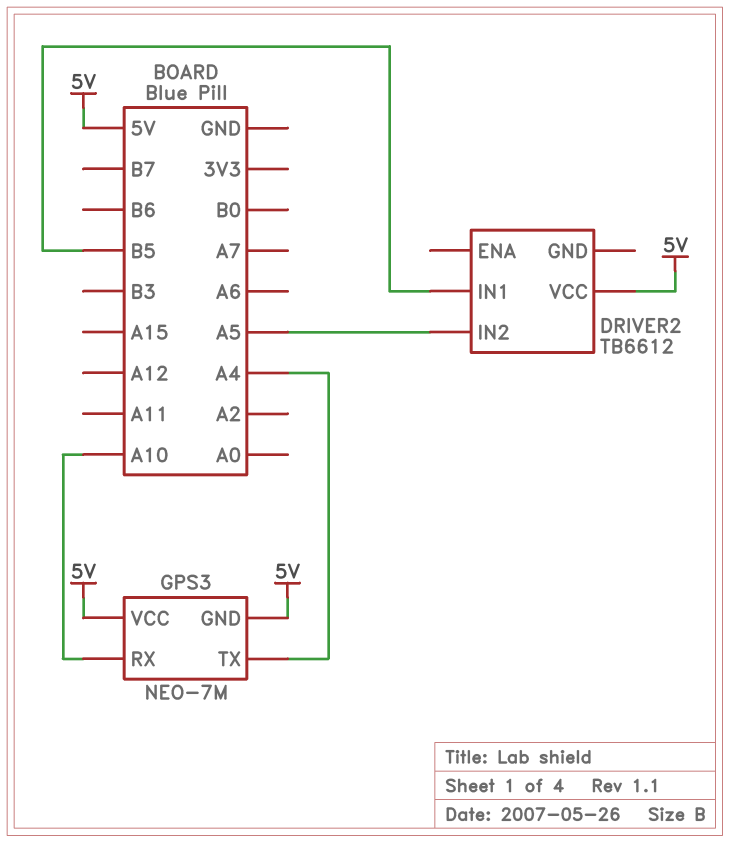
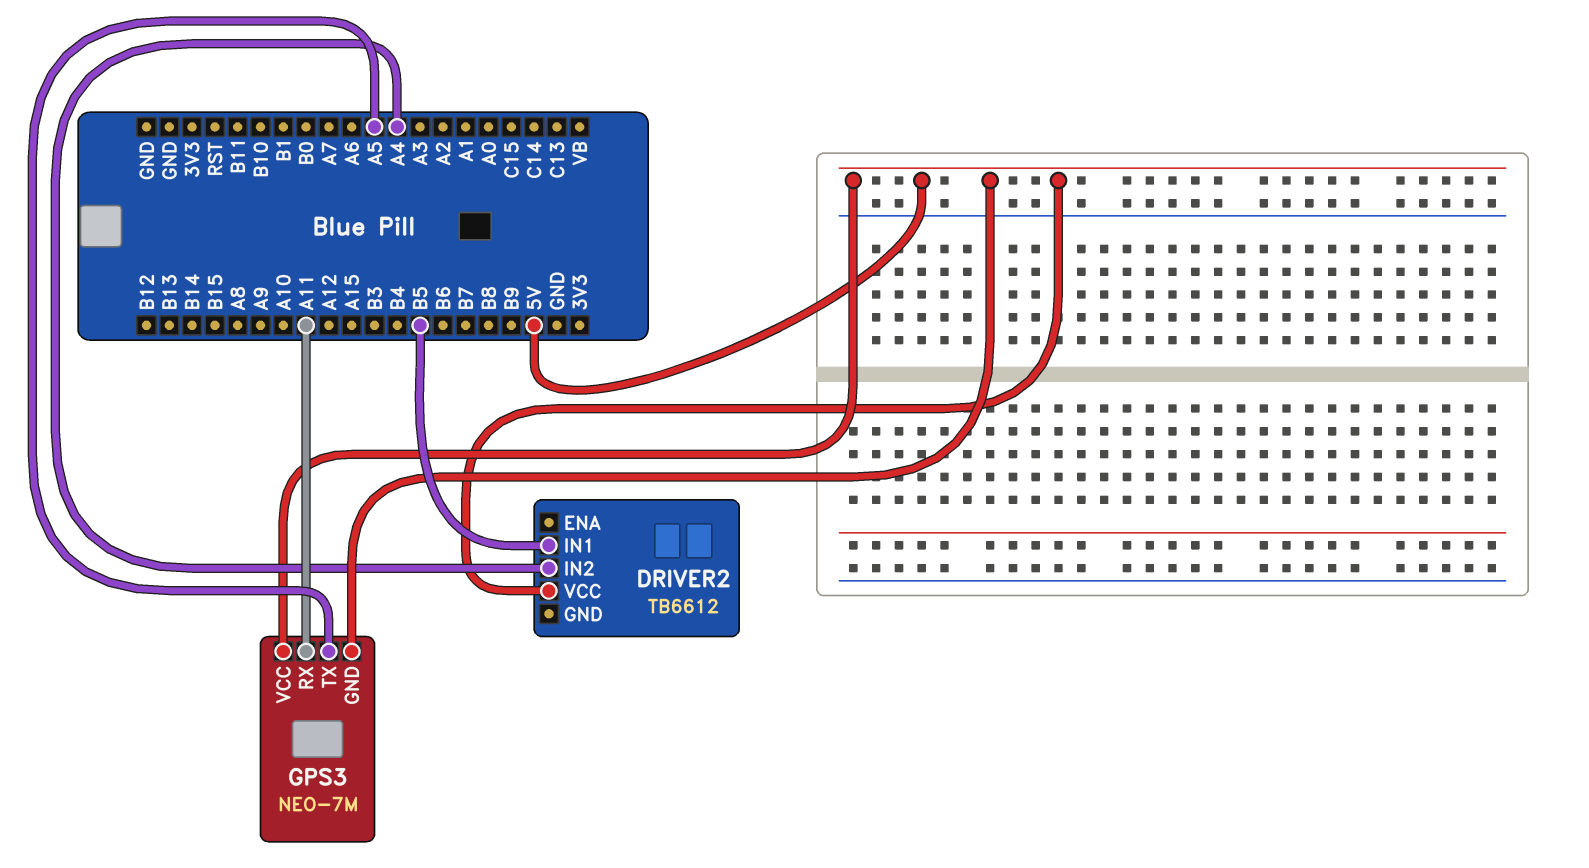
DRIVER2 pin IN2: A5 -> A4
GPS3 pin RX: A10 -> A11
GPS3 pin TX: A4 -> A5

